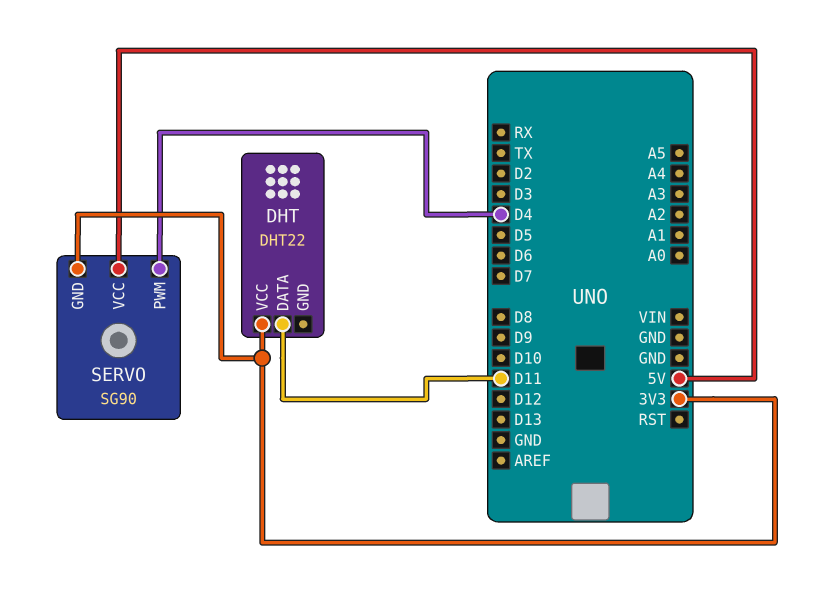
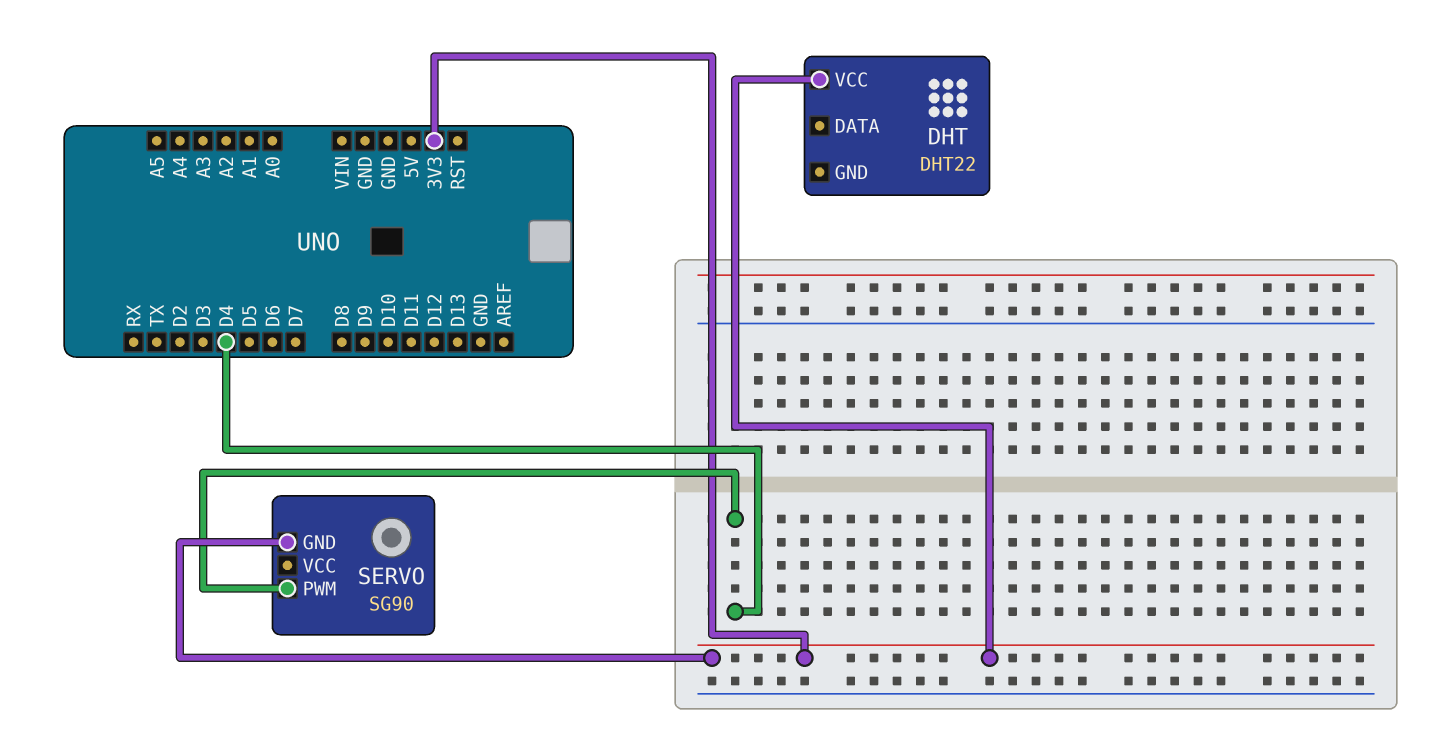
DHT pin DATA: D11 -> none
SERVO pin VCC: 5V -> none

